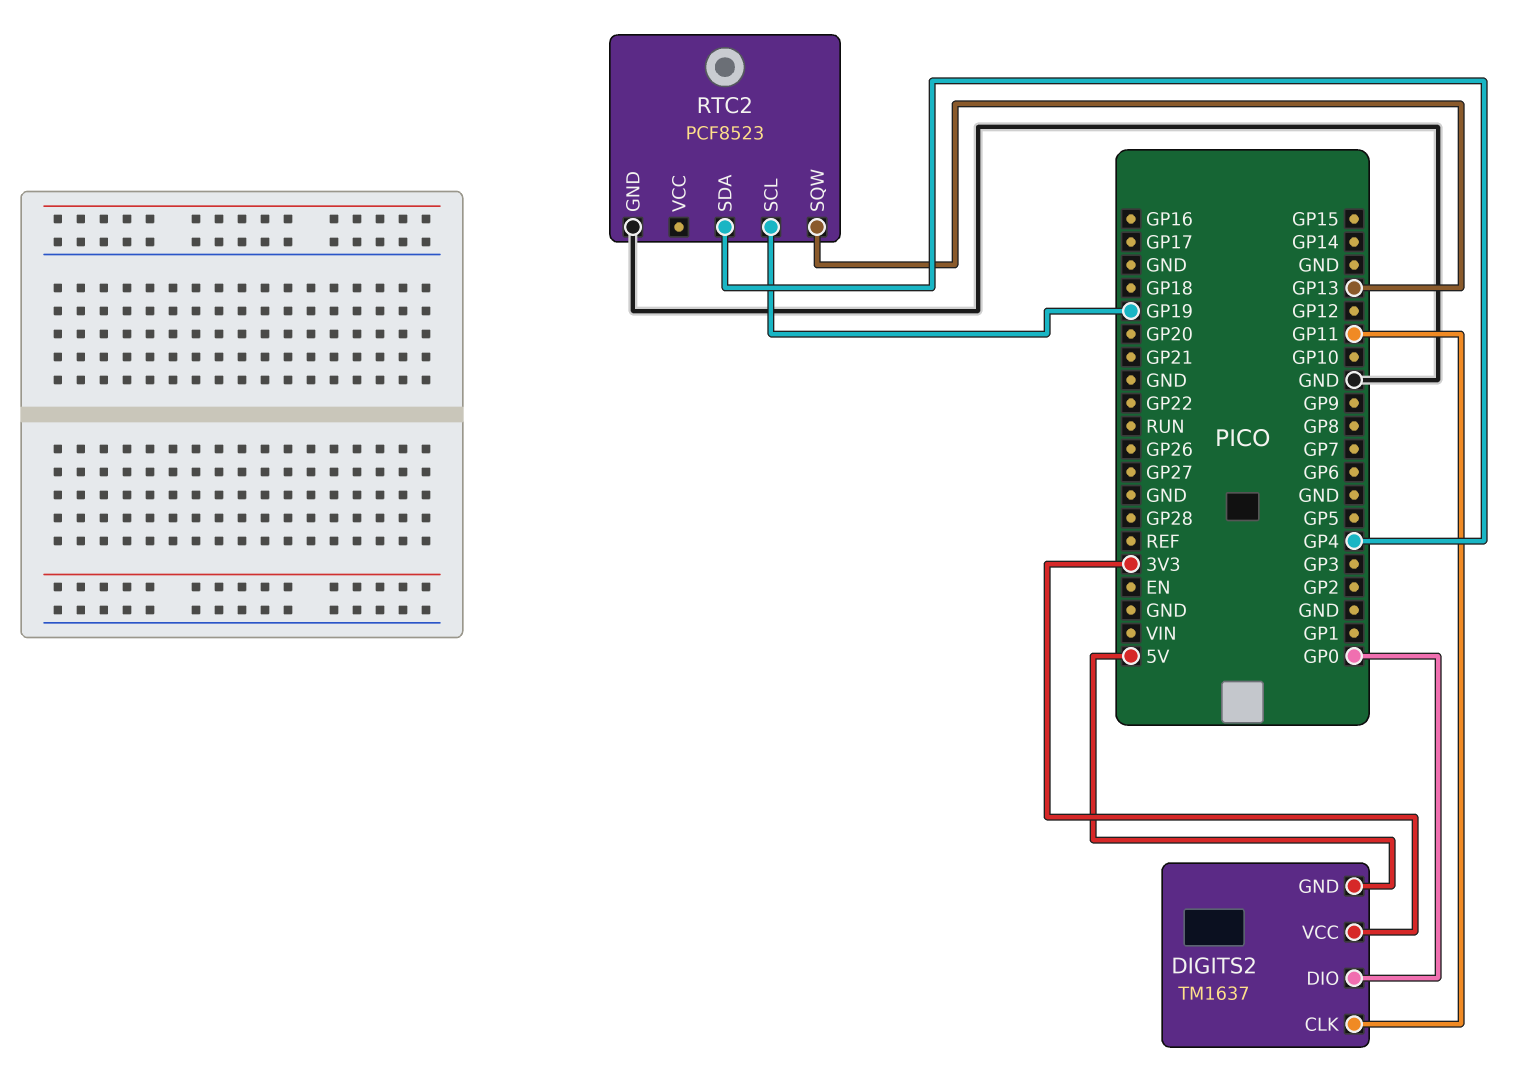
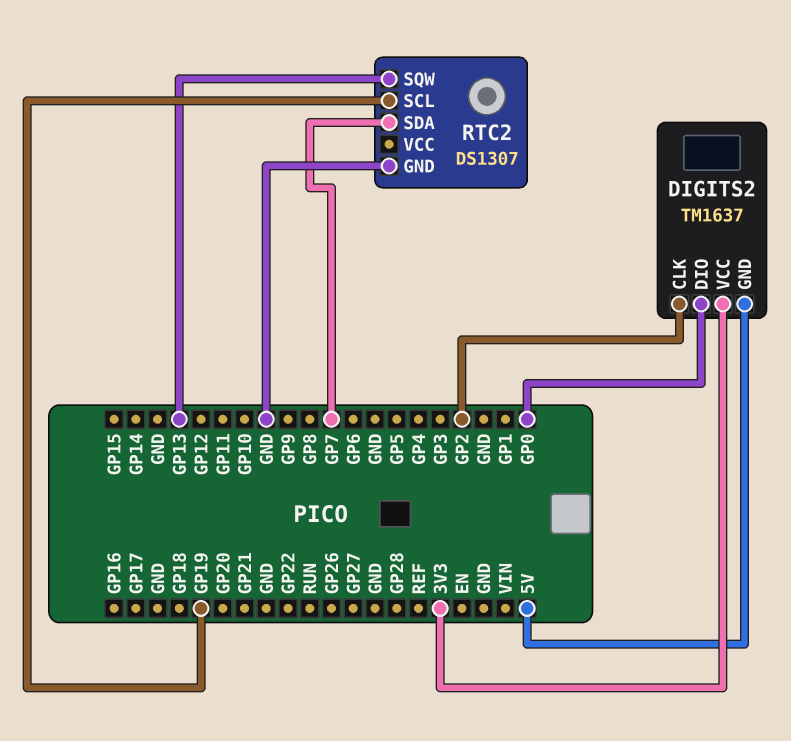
DIGITS2 pin CLK: GP11 -> GP2
RTC2: PCF8523 -> DS1307
RTC2 pin SDA: GP4 -> GP7

